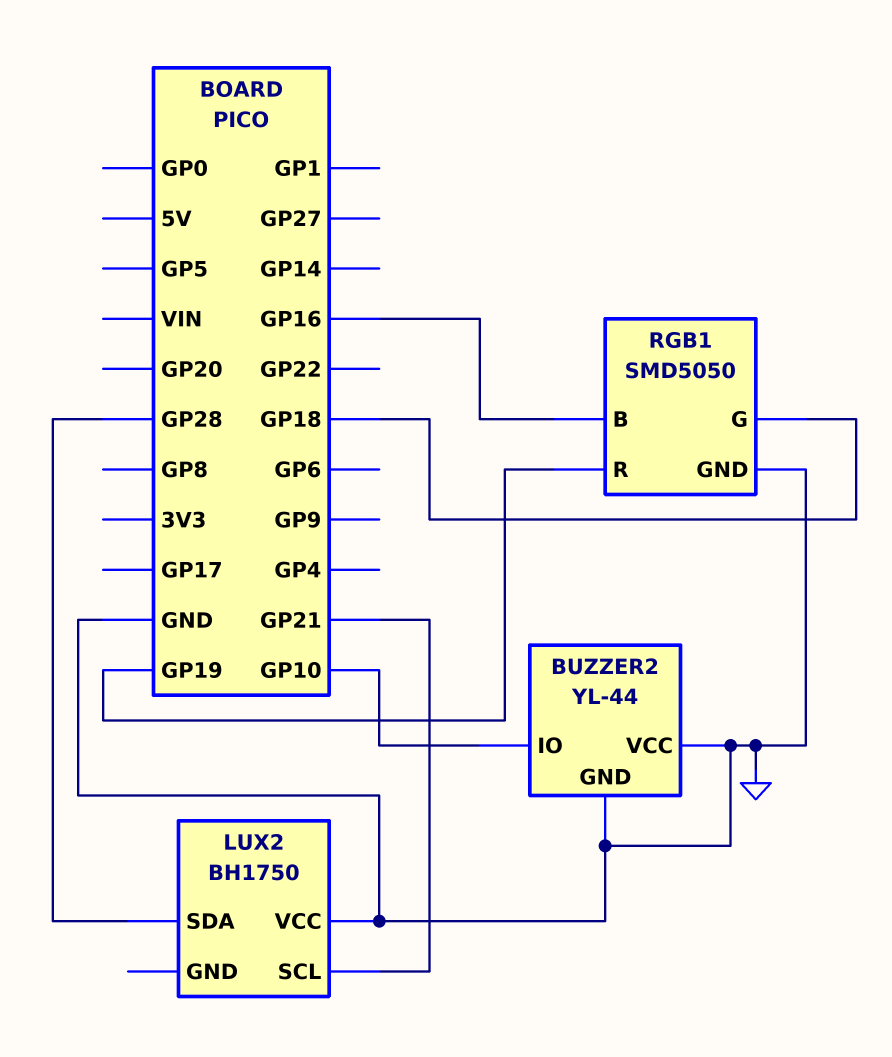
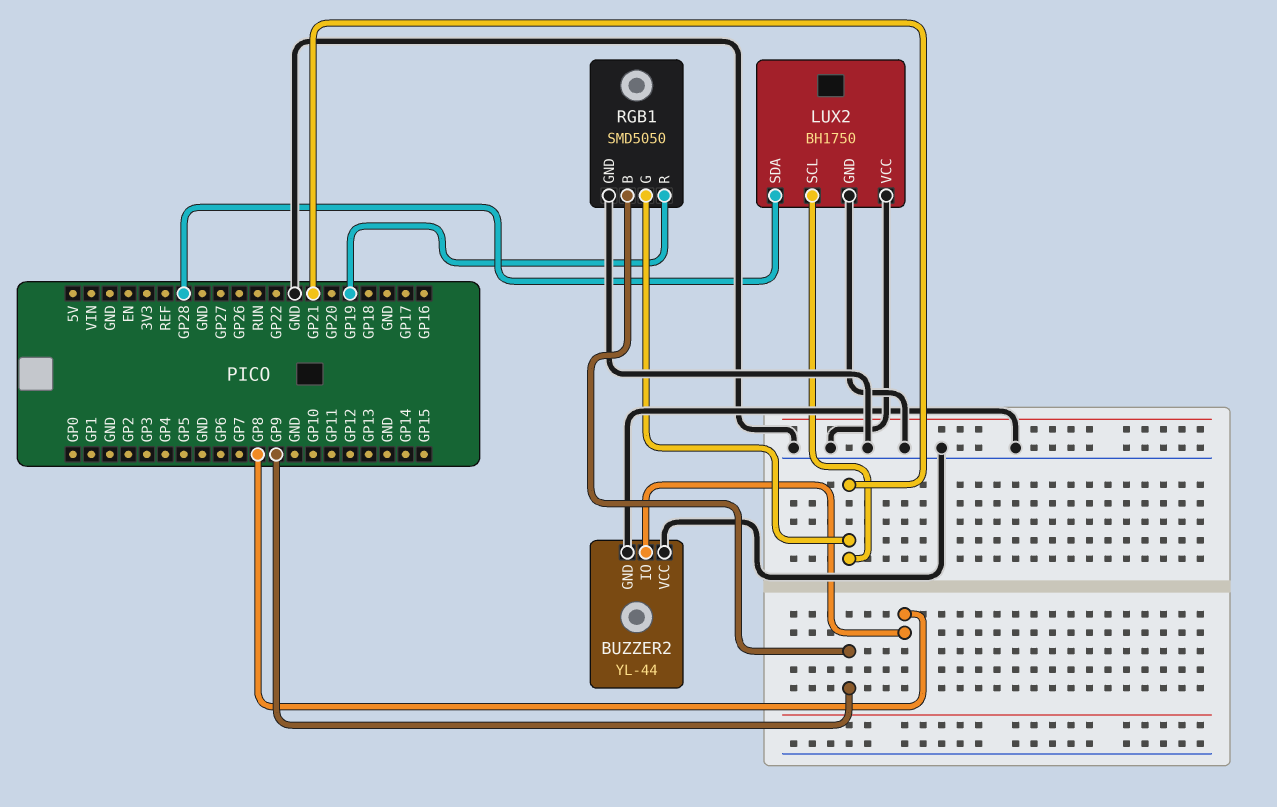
BUZZER2 pin IO: GP10 -> GP8
LUX2 pin GND: none -> GND
RGB1 pin B: GP16 -> GP9
RGB1 pin G: GP18 -> GP21

